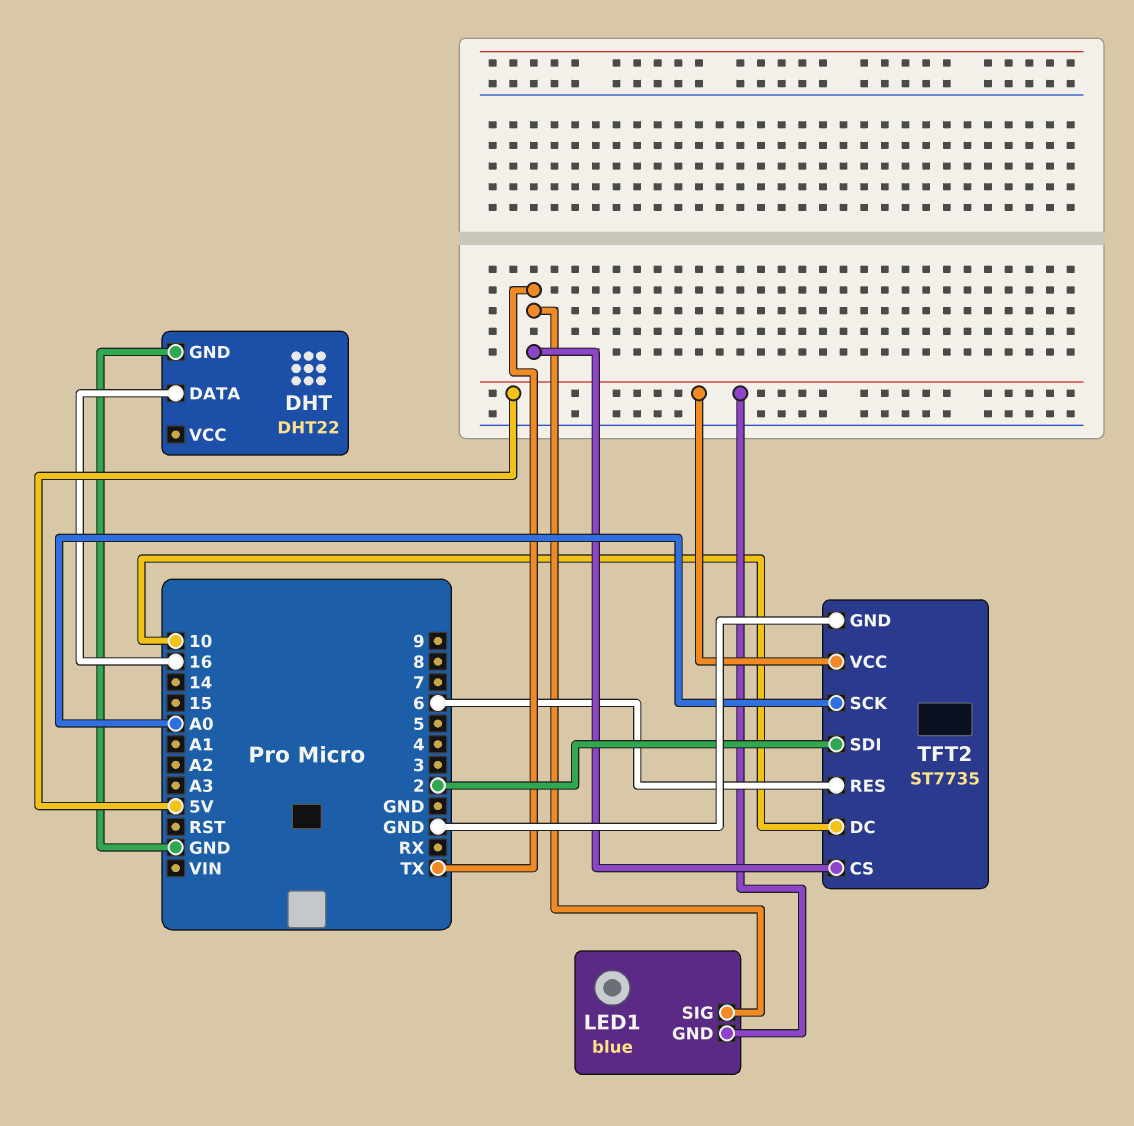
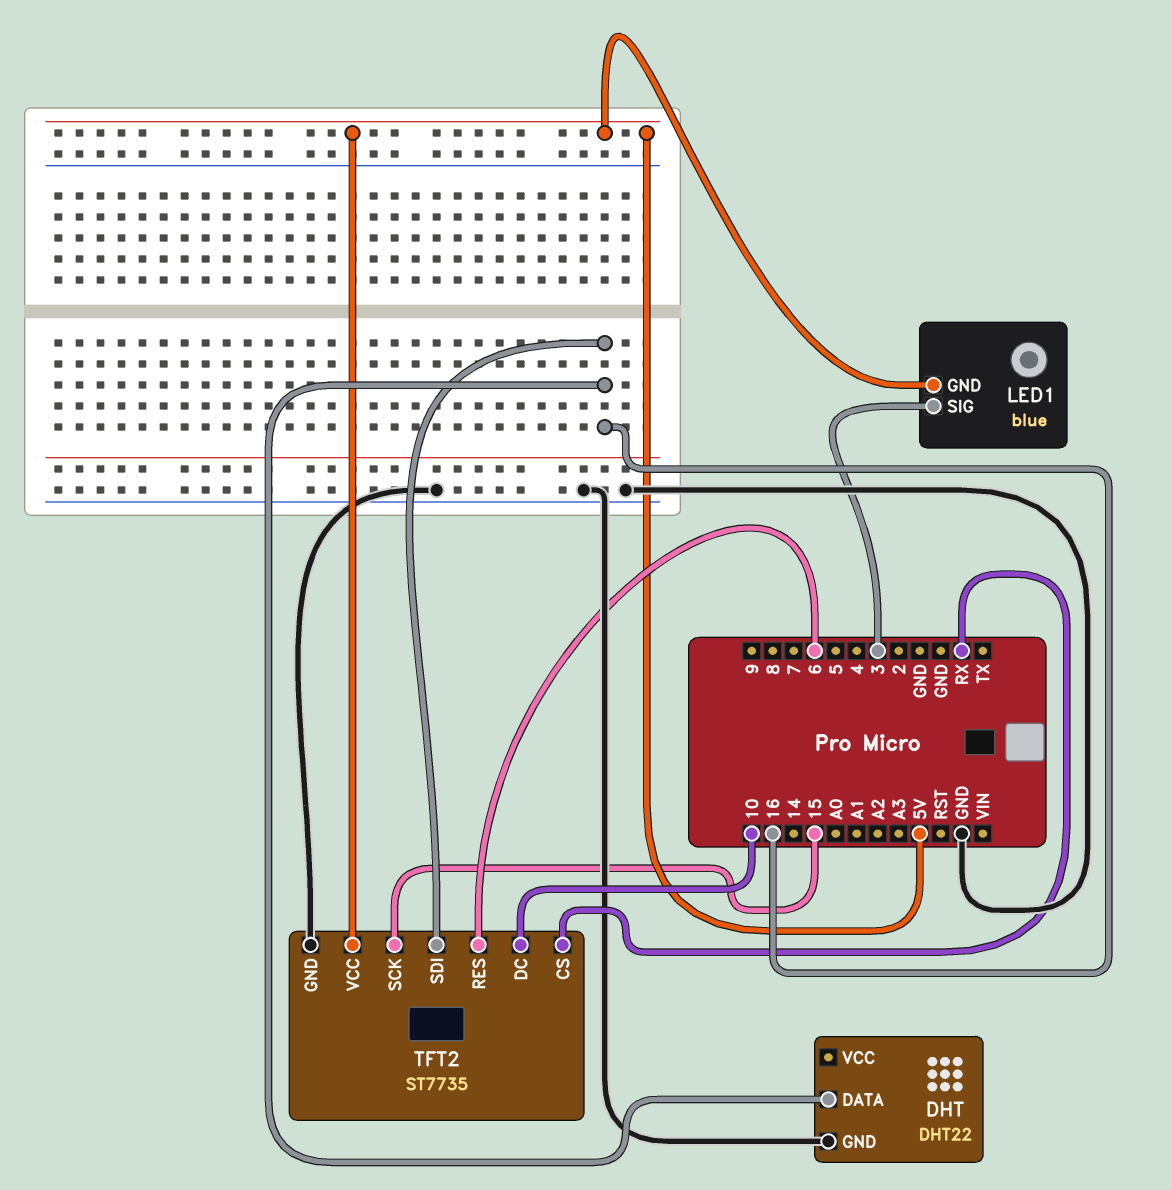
LED1 pin SIG: TX -> 3
TFT2 pin CS: TX -> RX
TFT2 pin SCK: A0 -> 15
TFT2 pin SDI: 2 -> 16

